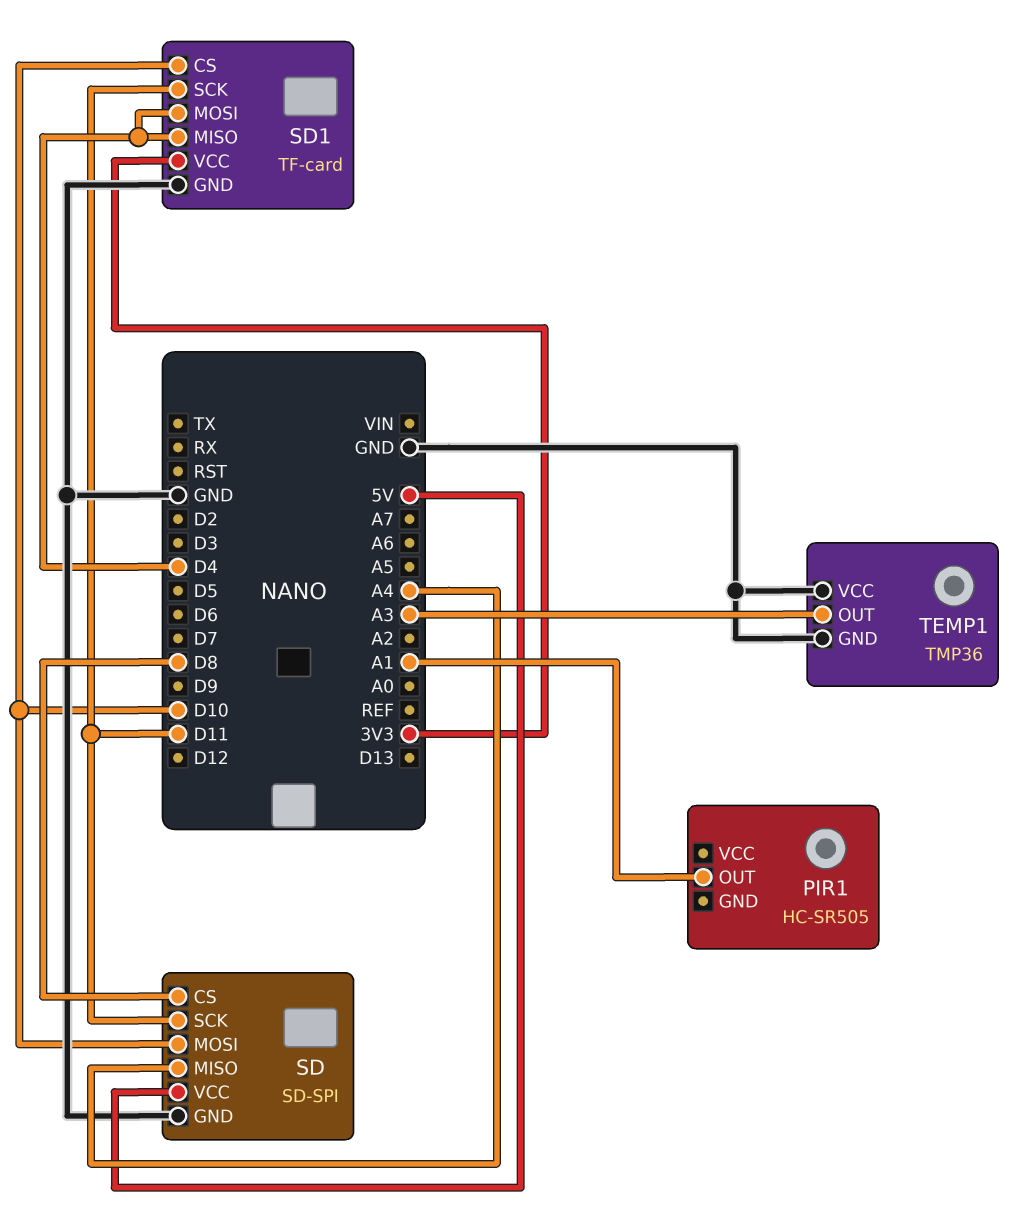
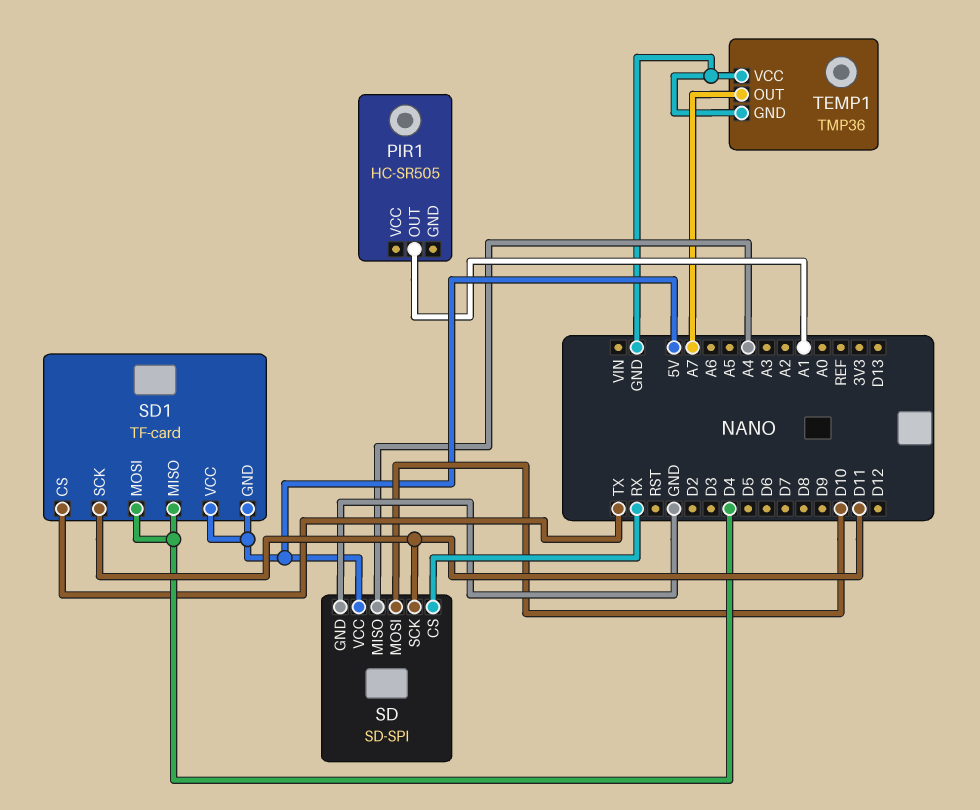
SD pin CS: D8 -> RX
SD1 pin CS: D10 -> TX
SD1 pin GND: GND -> 5V
SD1 pin VCC: 3V3 -> 5V
TEMP1 pin OUT: A3 -> A7

